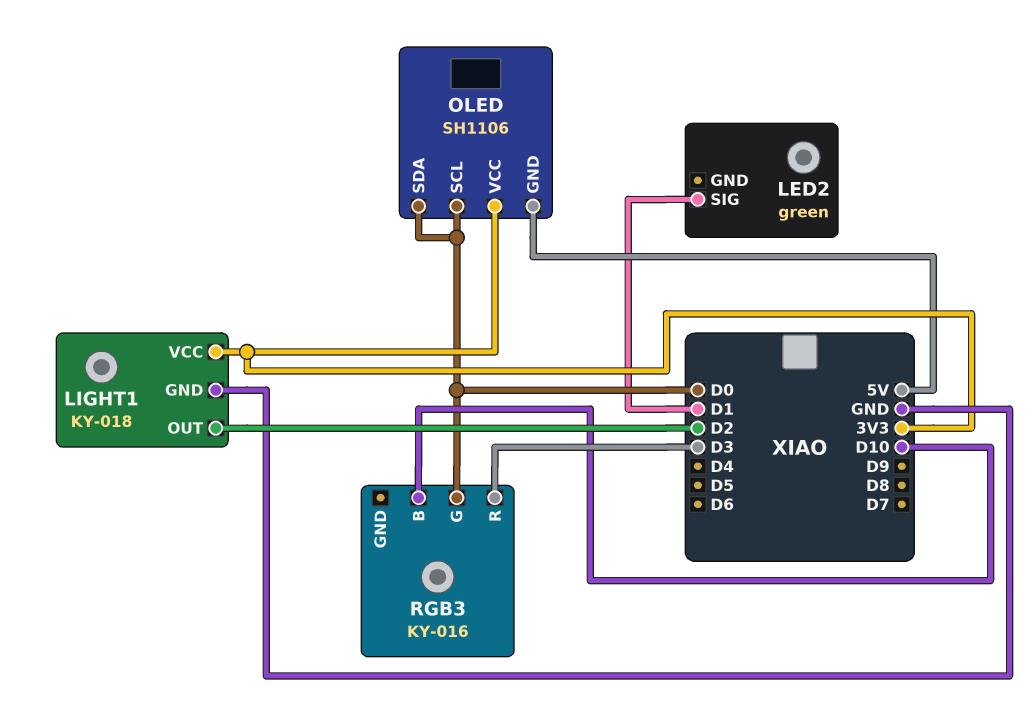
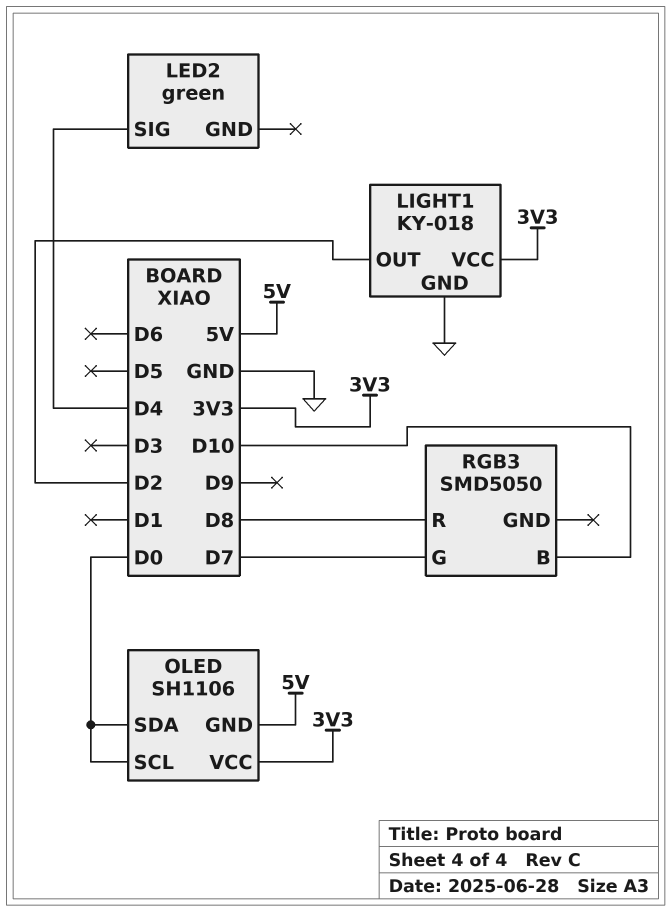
LED2 pin SIG: D1 -> D4
RGB3: KY-016 -> SMD5050
RGB3 pin G: D0 -> D7
RGB3 pin R: D3 -> D8

